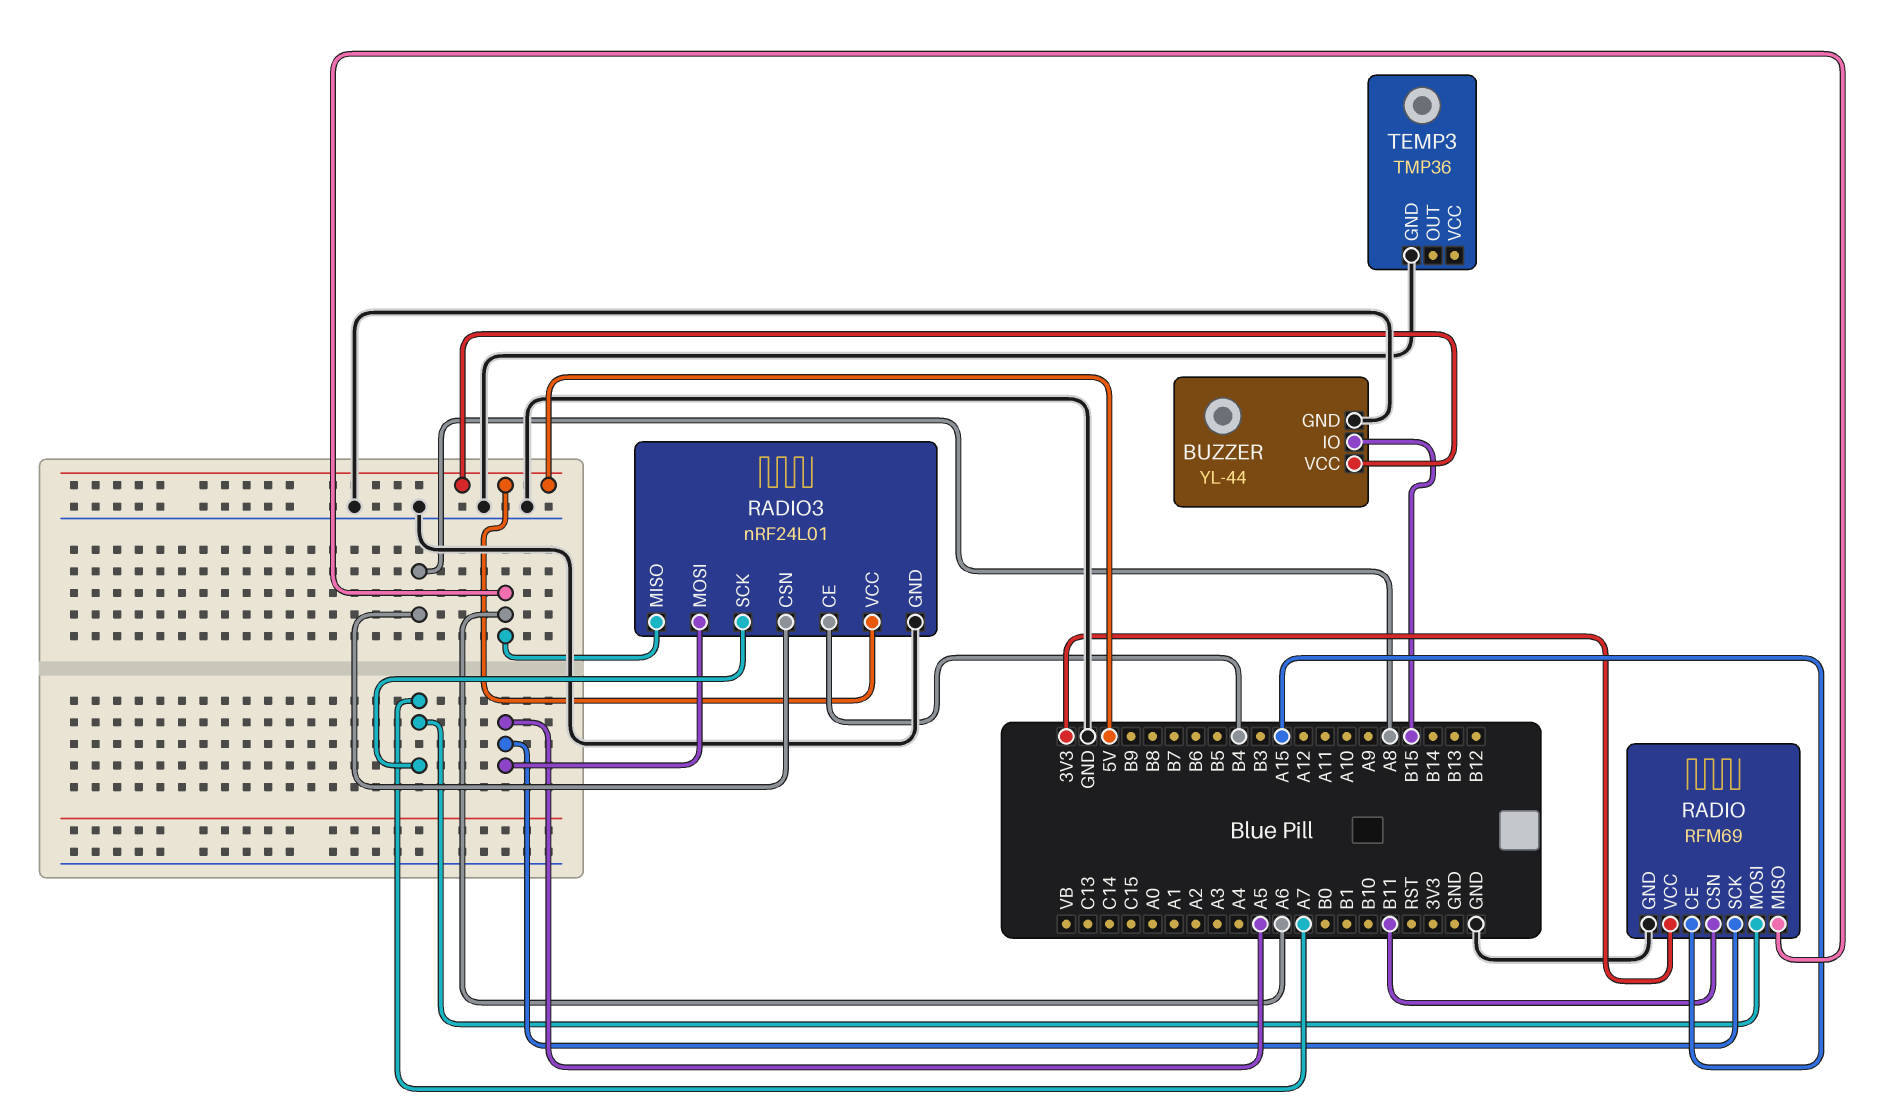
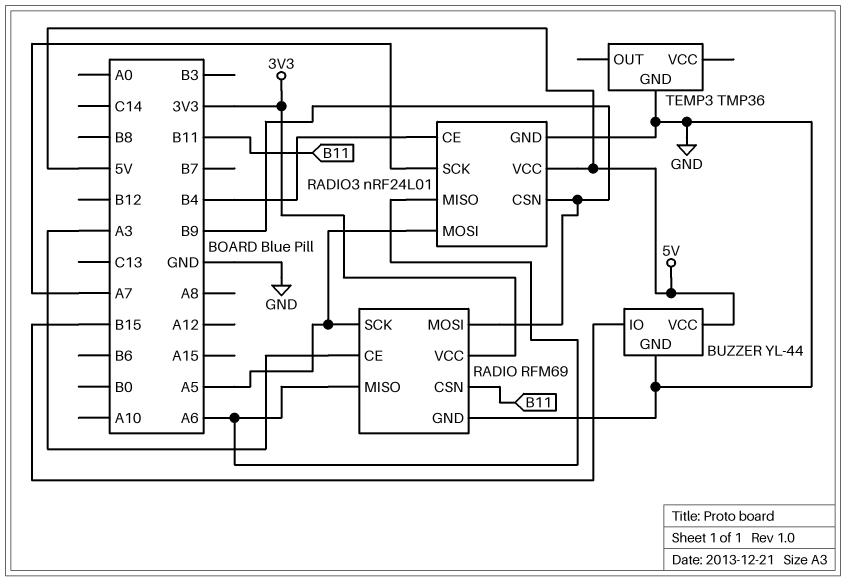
RADIO pin CE: A15 -> A3
RADIO pin MOSI: A7 -> B9
RADIO3 pin CSN: A8 -> B9

